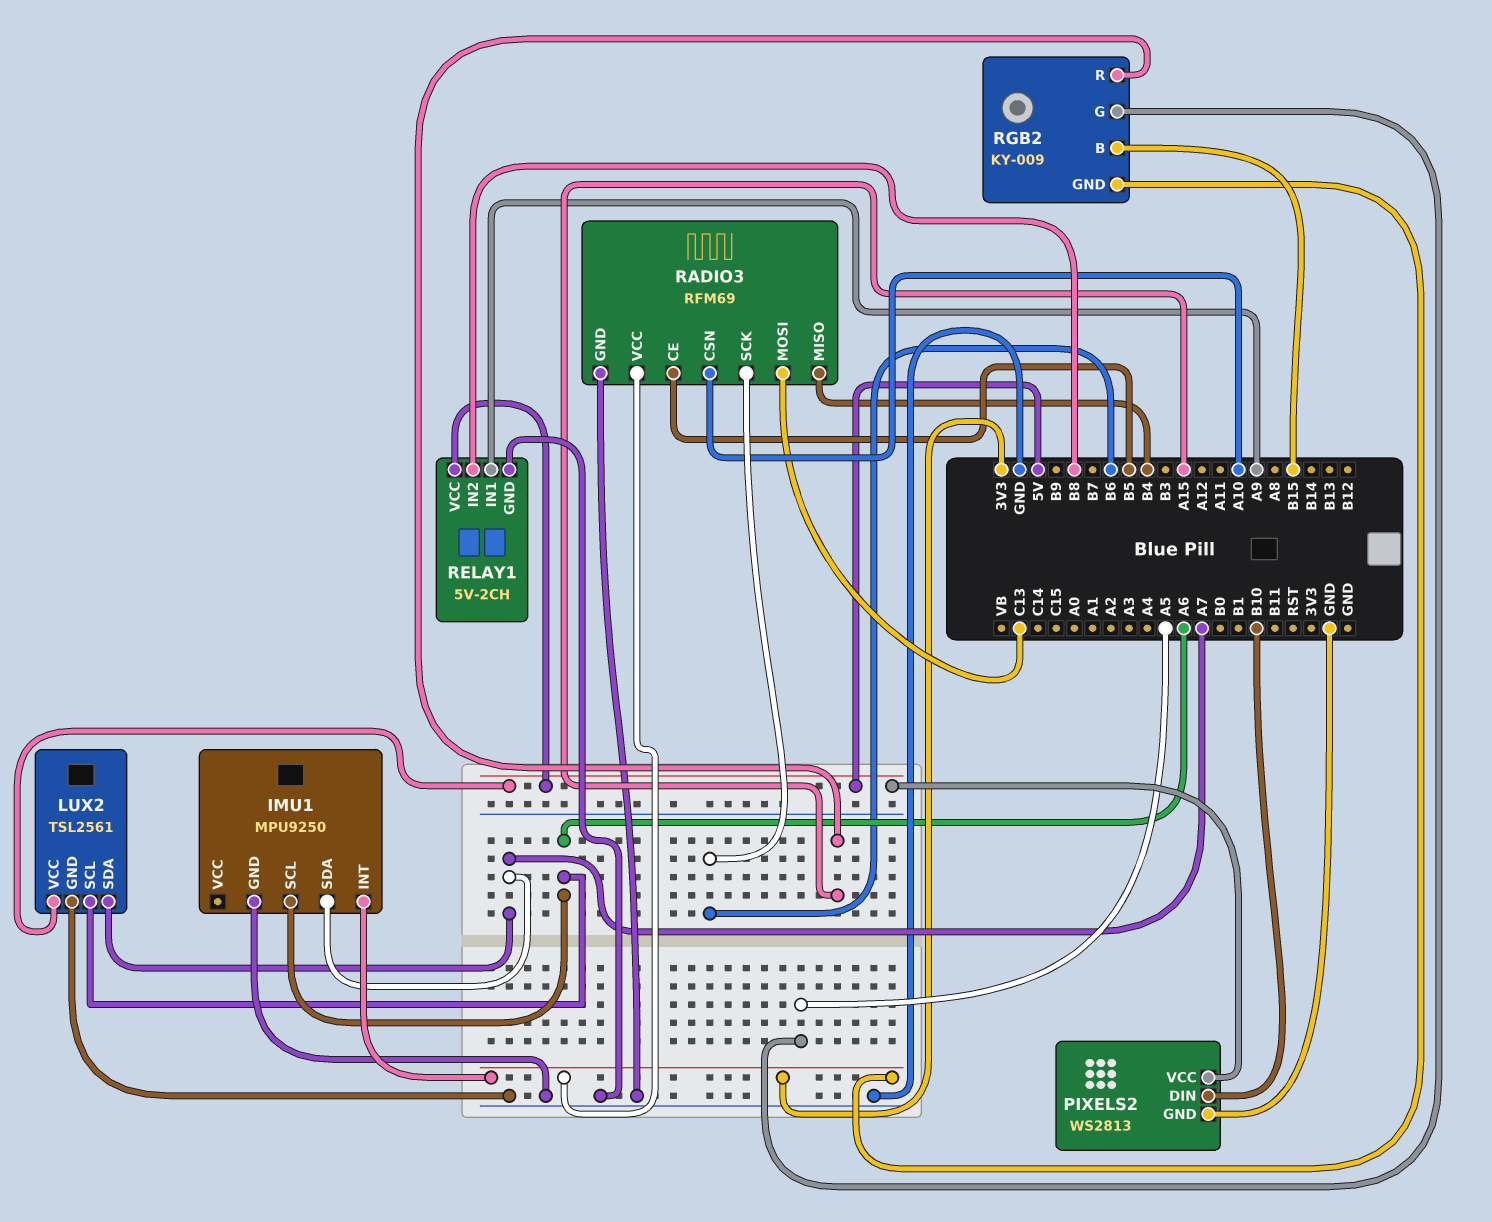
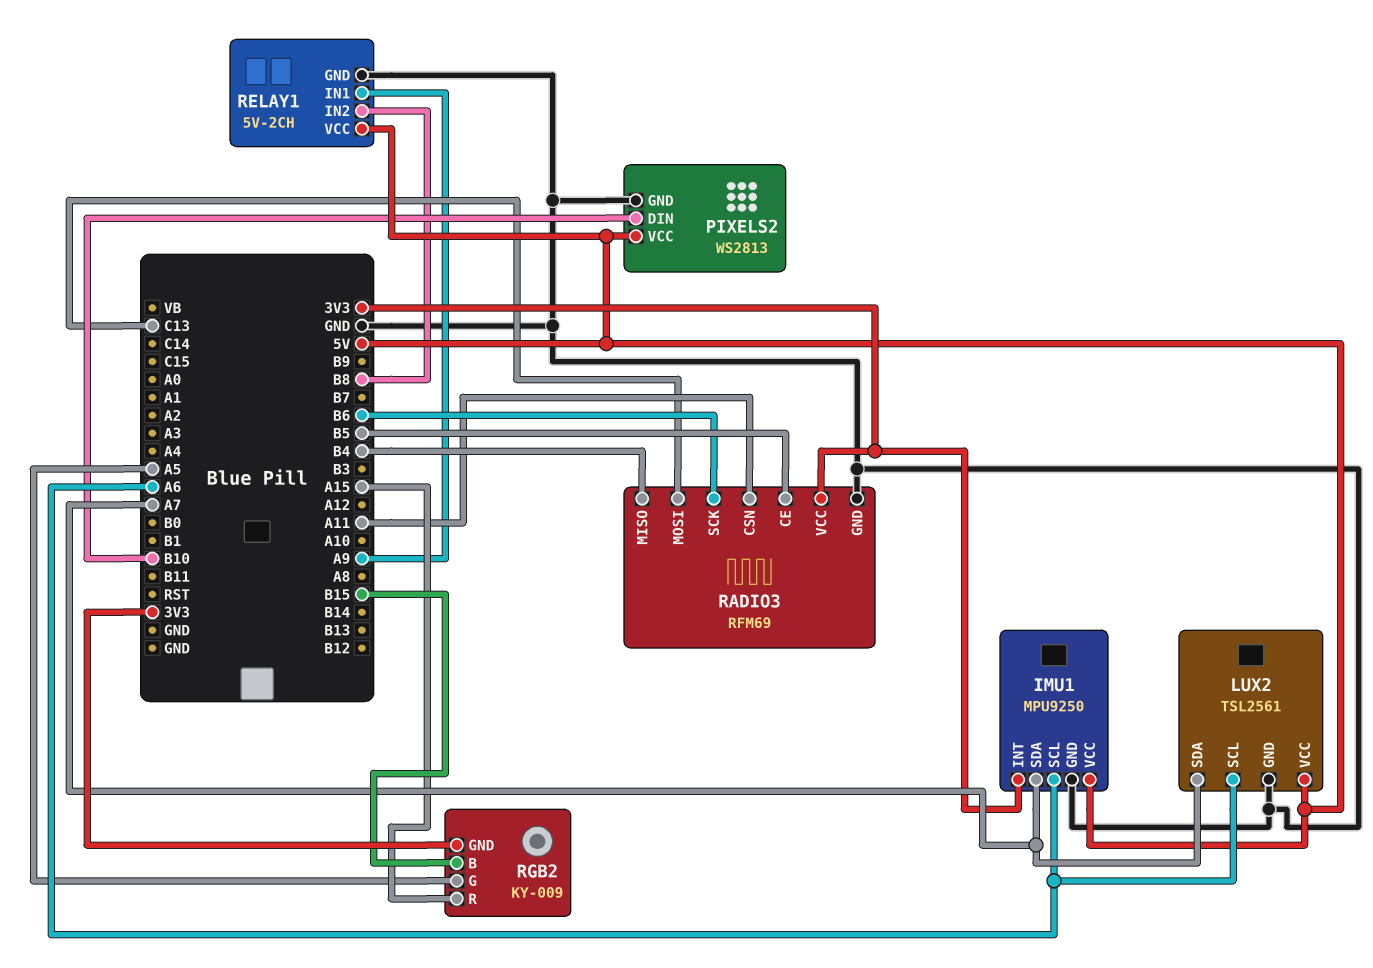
IMU1 pin VCC: none -> 5V
RADIO3 pin CSN: A10 -> A11

